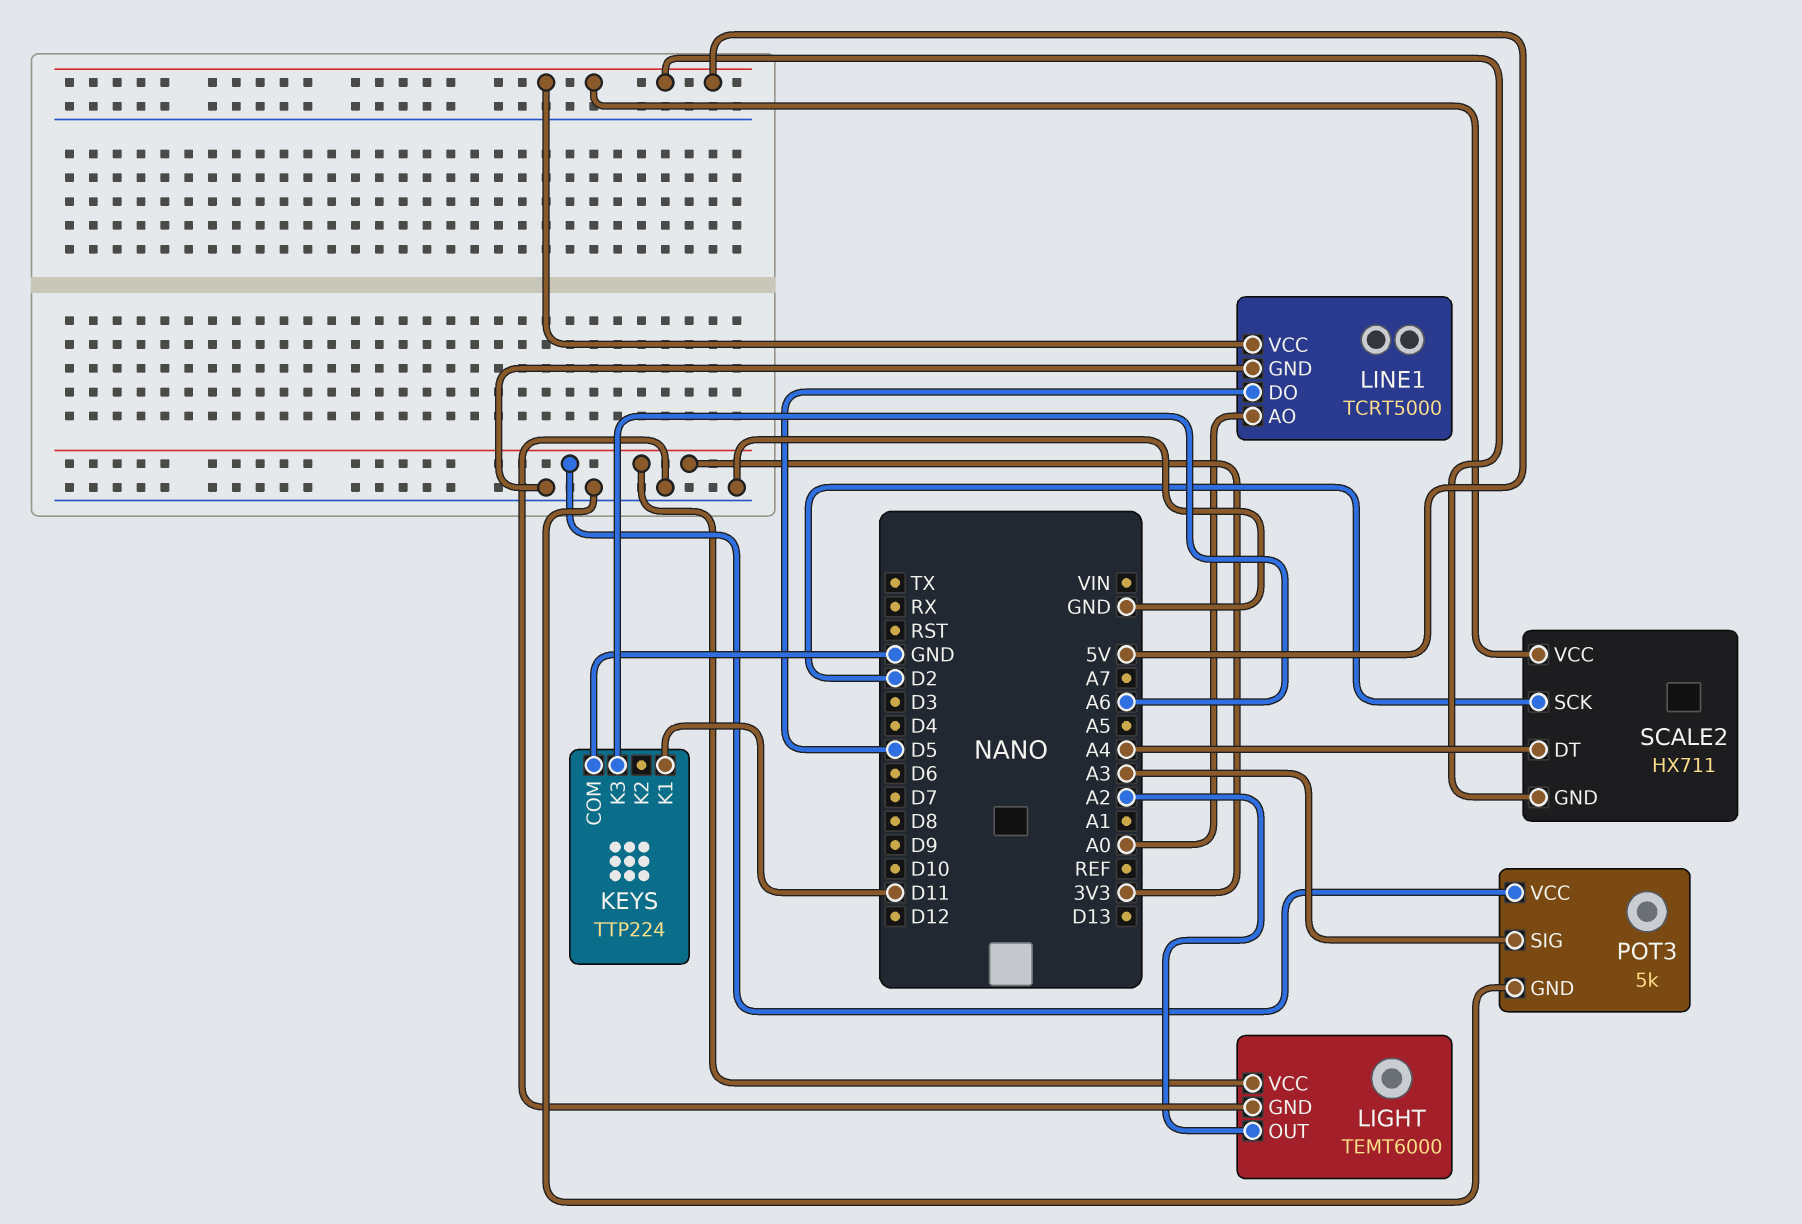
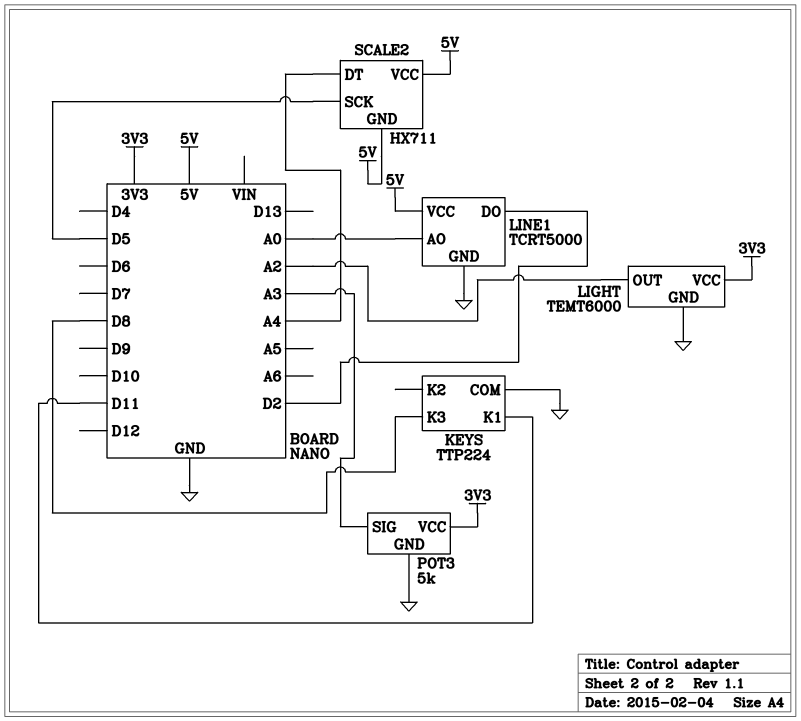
KEYS pin K3: A6 -> D8
LINE1 pin DO: D5 -> D2
SCALE2 pin SCK: D2 -> D5

